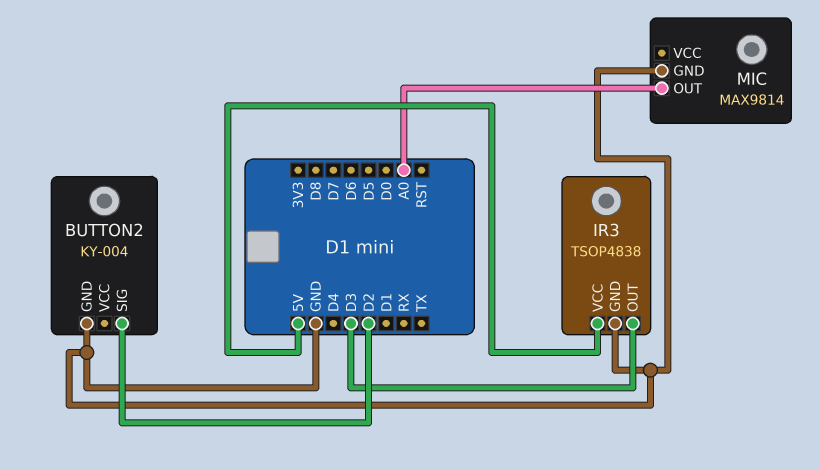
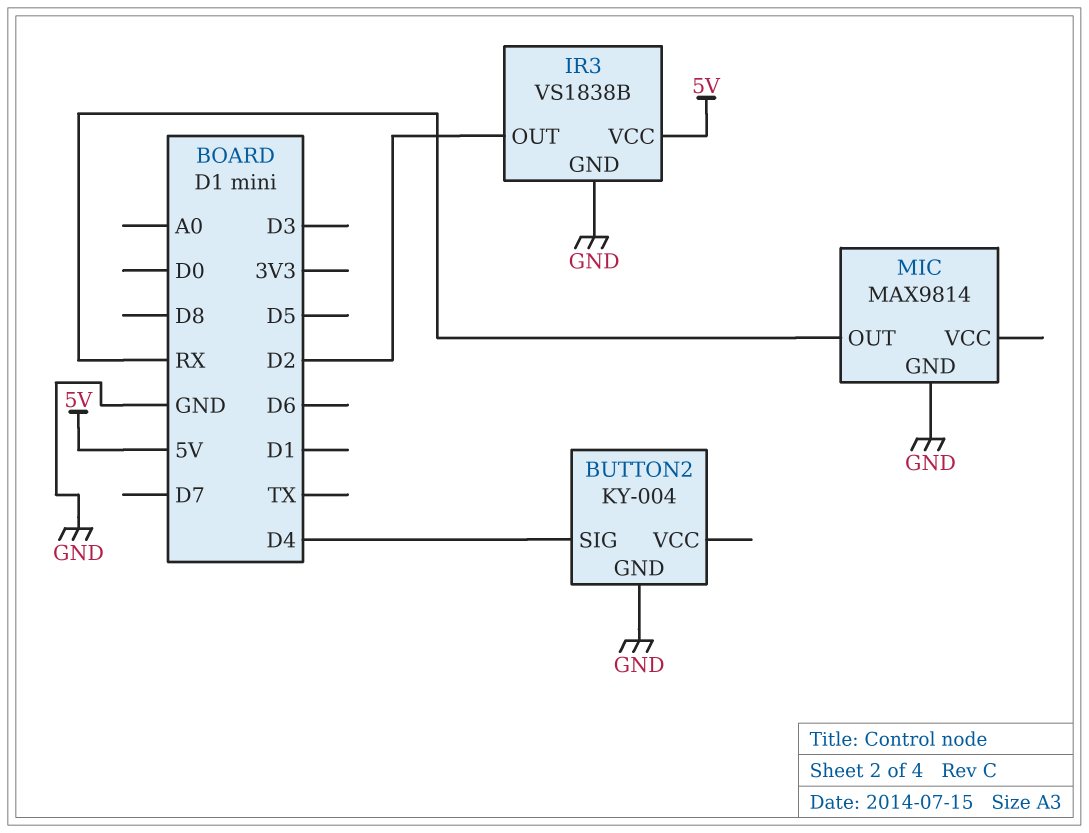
BUTTON2 pin SIG: D2 -> D4
IR3: TSOP4838 -> VS1838B
IR3 pin OUT: D3 -> D2
MIC pin OUT: A0 -> RX

